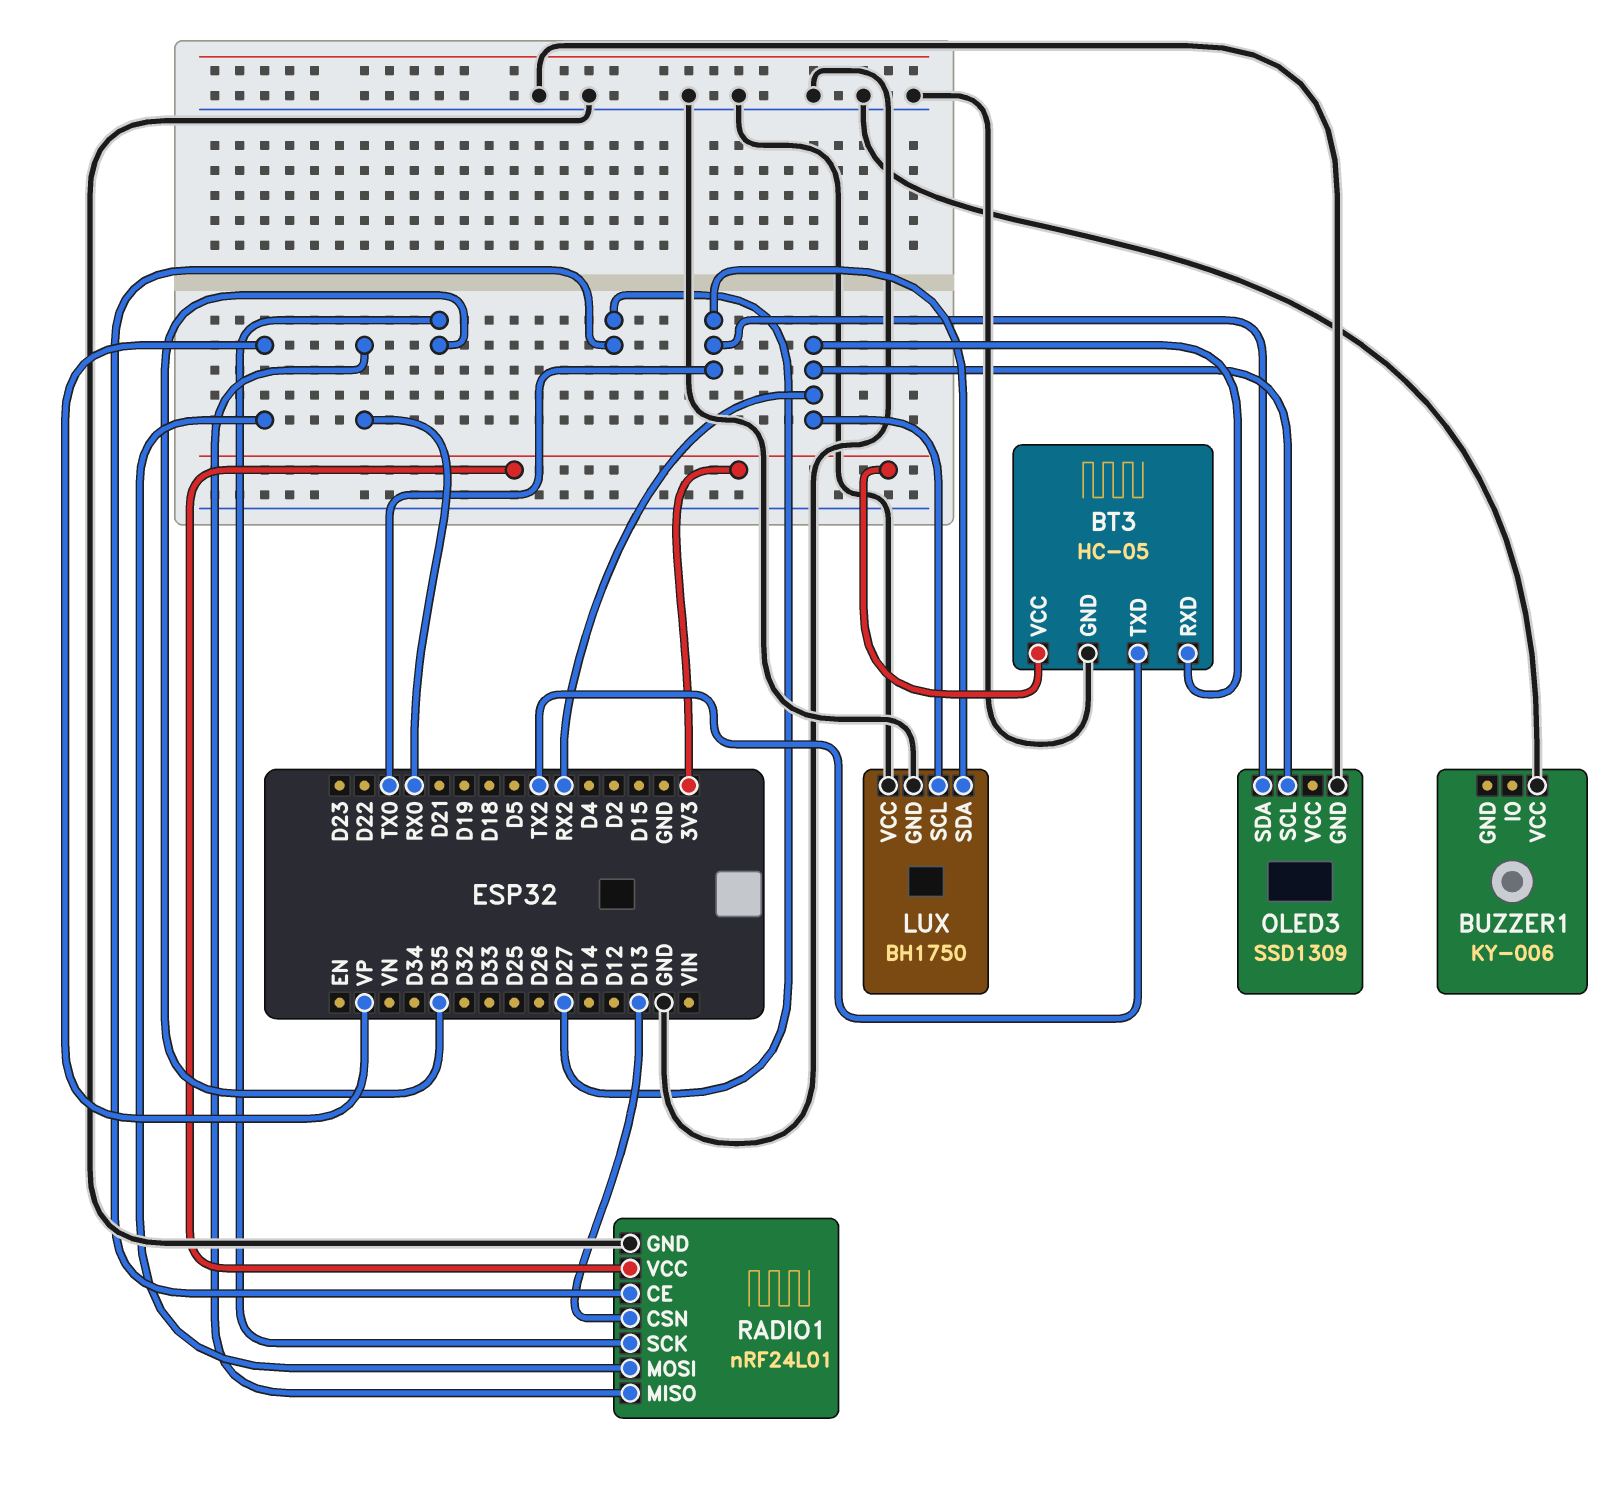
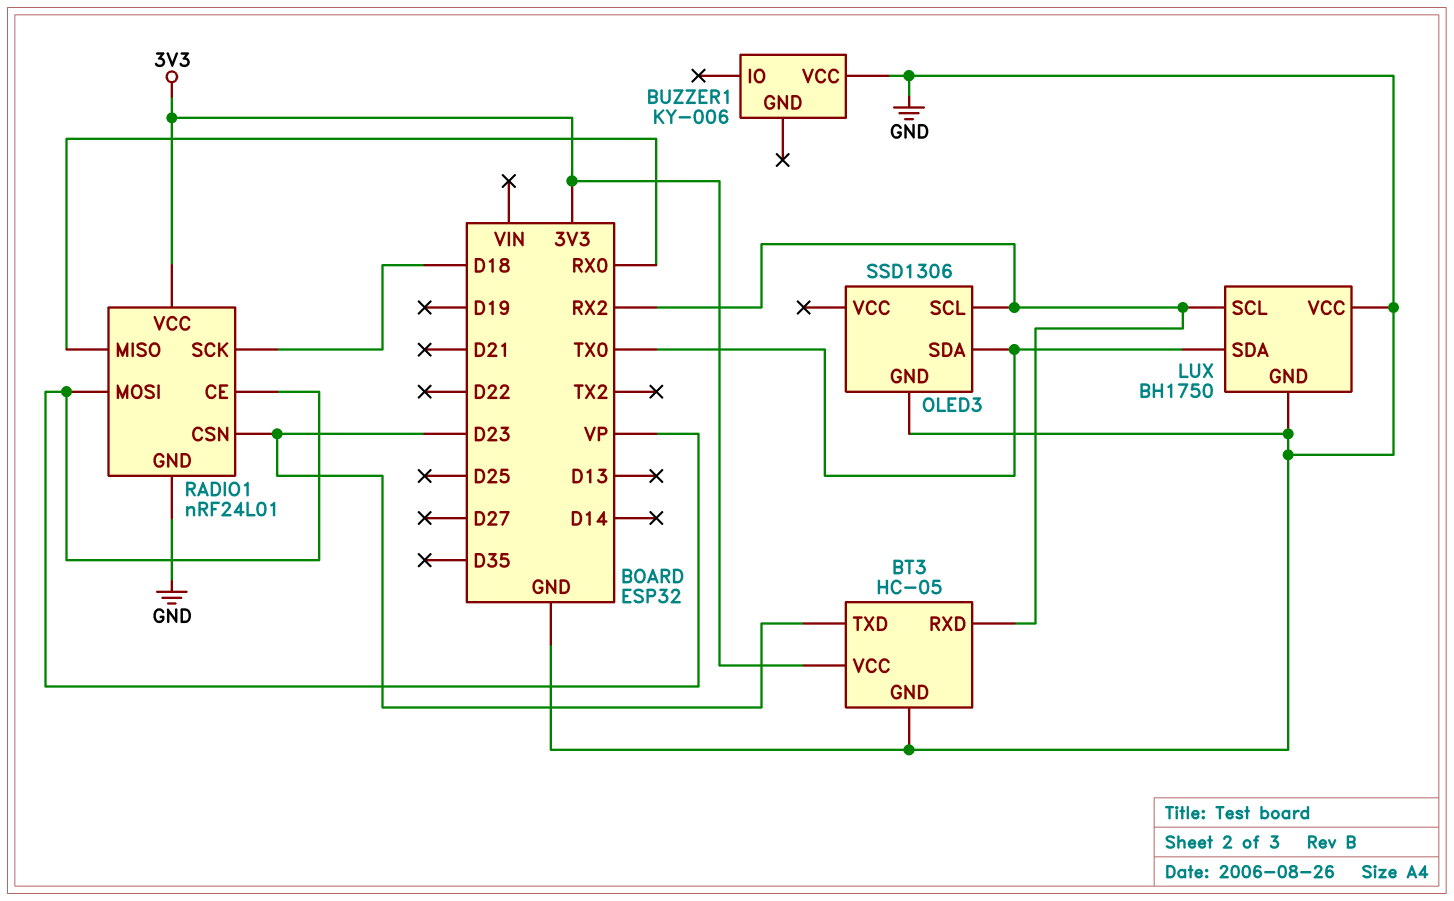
BT3 pin TXD: TX2 -> D23
OLED3: SSD1309 -> SSD1306
RADIO1 pin CE: D27 -> VP
RADIO1 pin CSN: D13 -> D23
RADIO1 pin SCK: D35 -> D18

